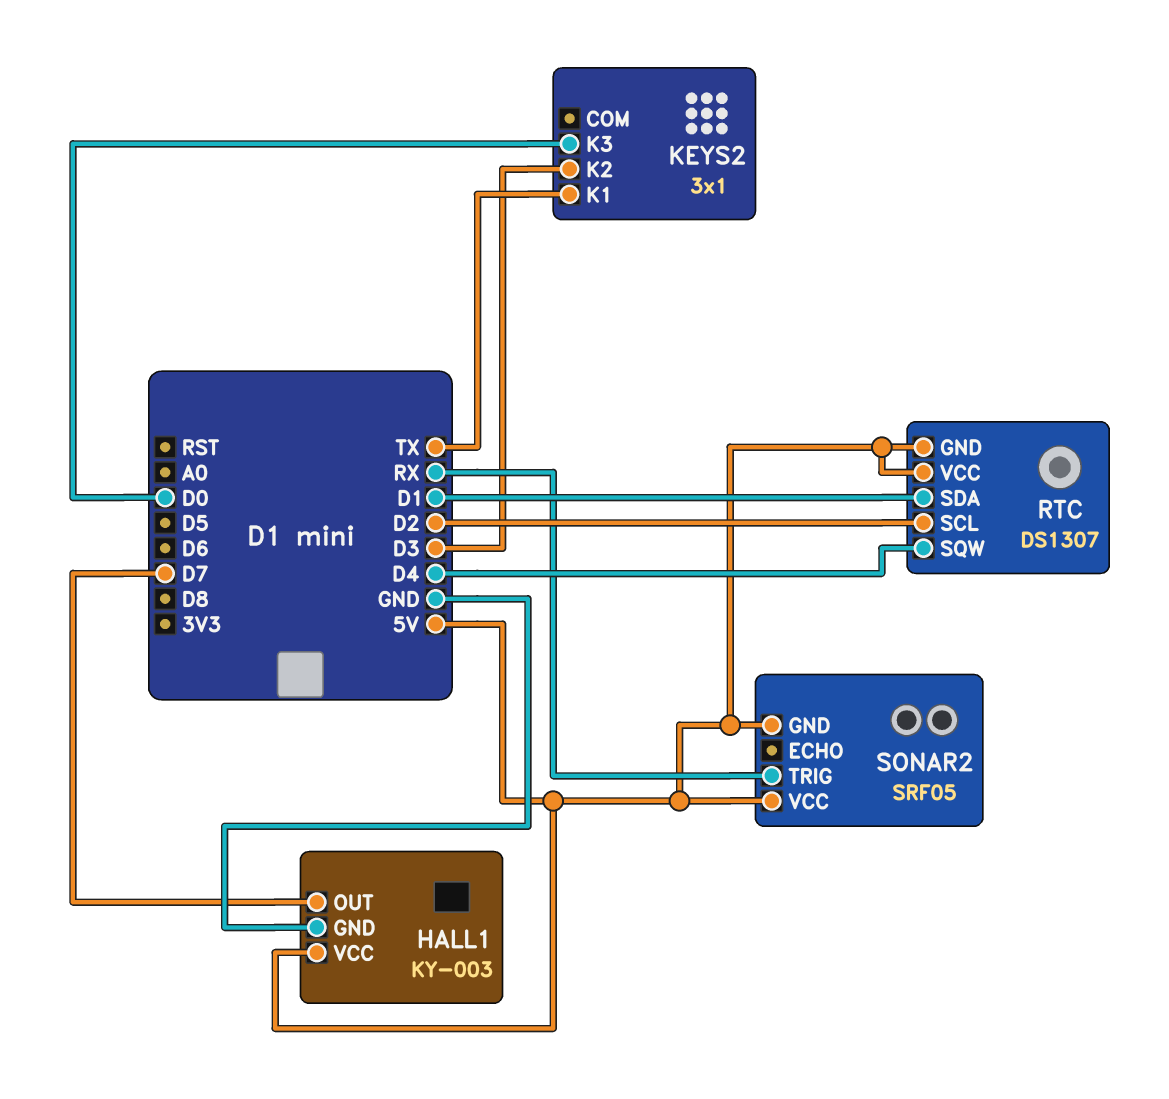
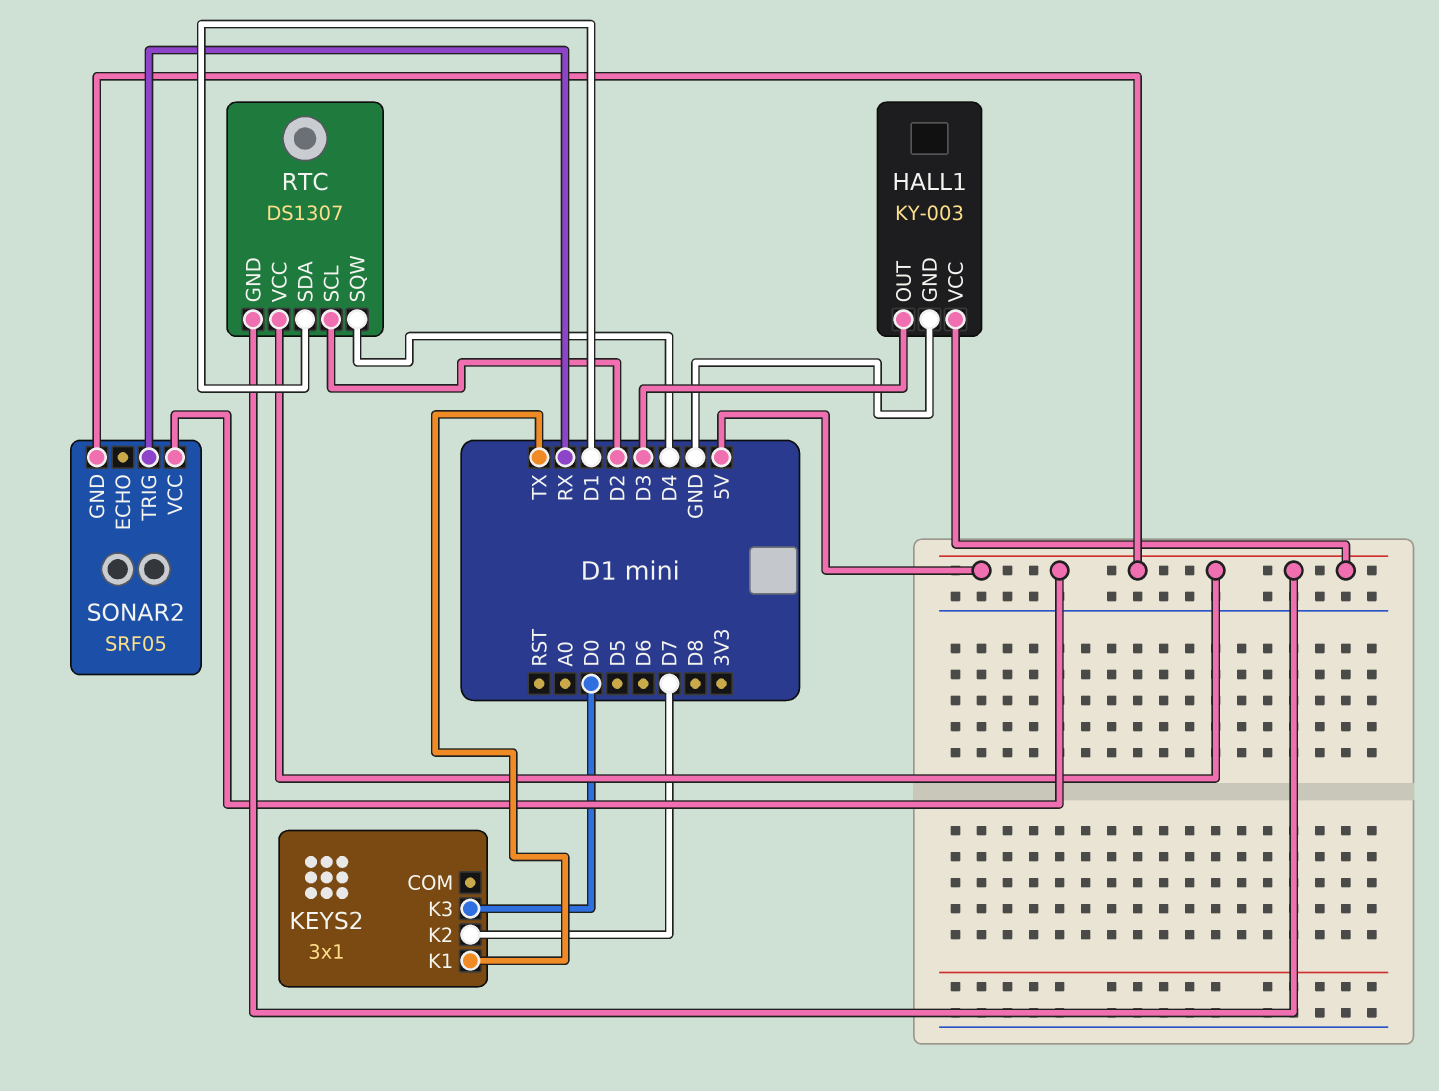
HALL1 pin OUT: D7 -> D3
KEYS2 pin K2: D3 -> D7

